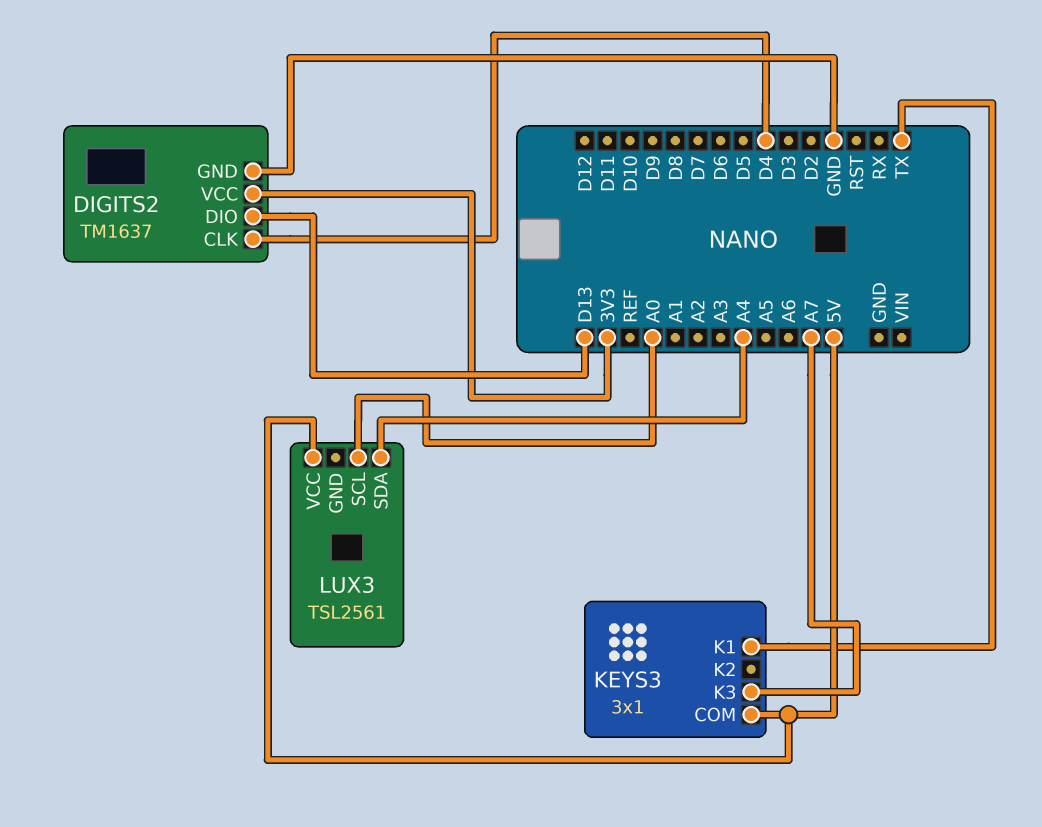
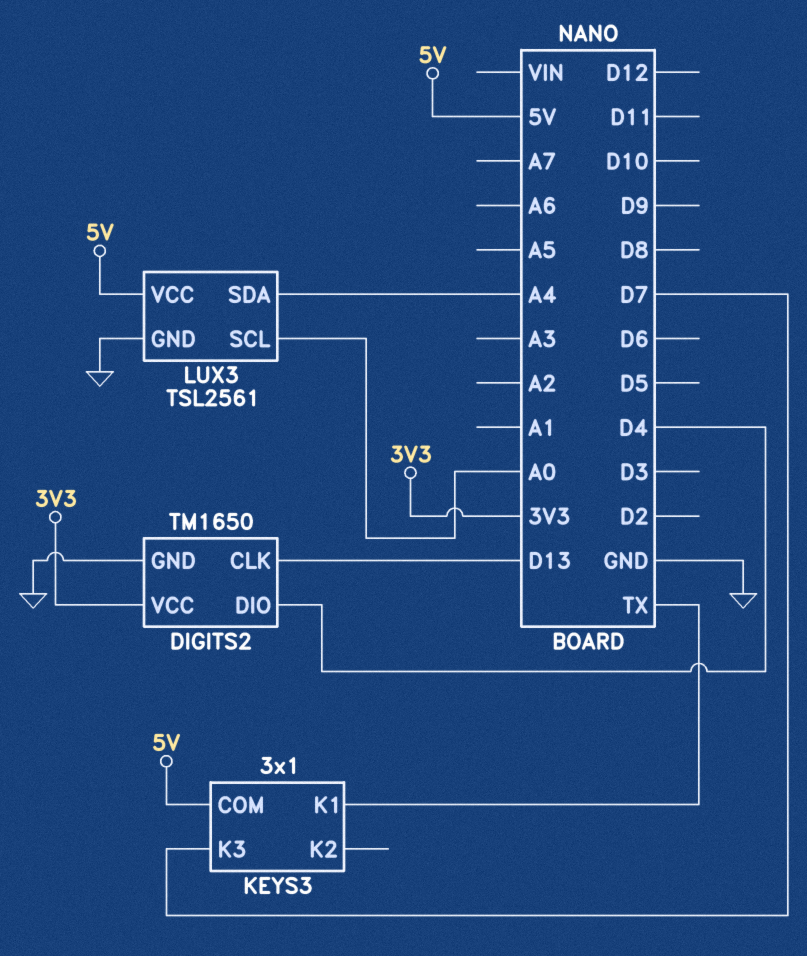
DIGITS2: TM1637 -> TM1650
DIGITS2 pin CLK: D4 -> D13
DIGITS2 pin DIO: D13 -> D4
KEYS3 pin K3: A7 -> D7
LUX3 pin GND: none -> GND

